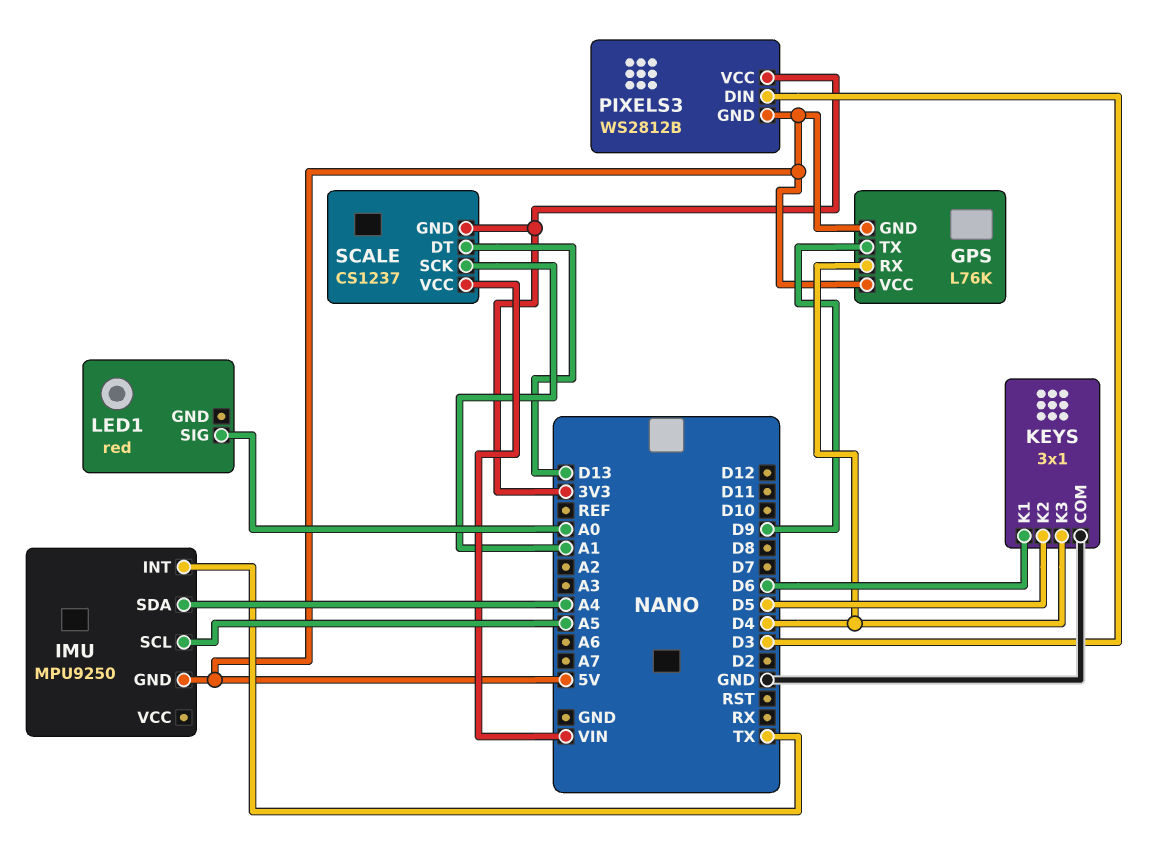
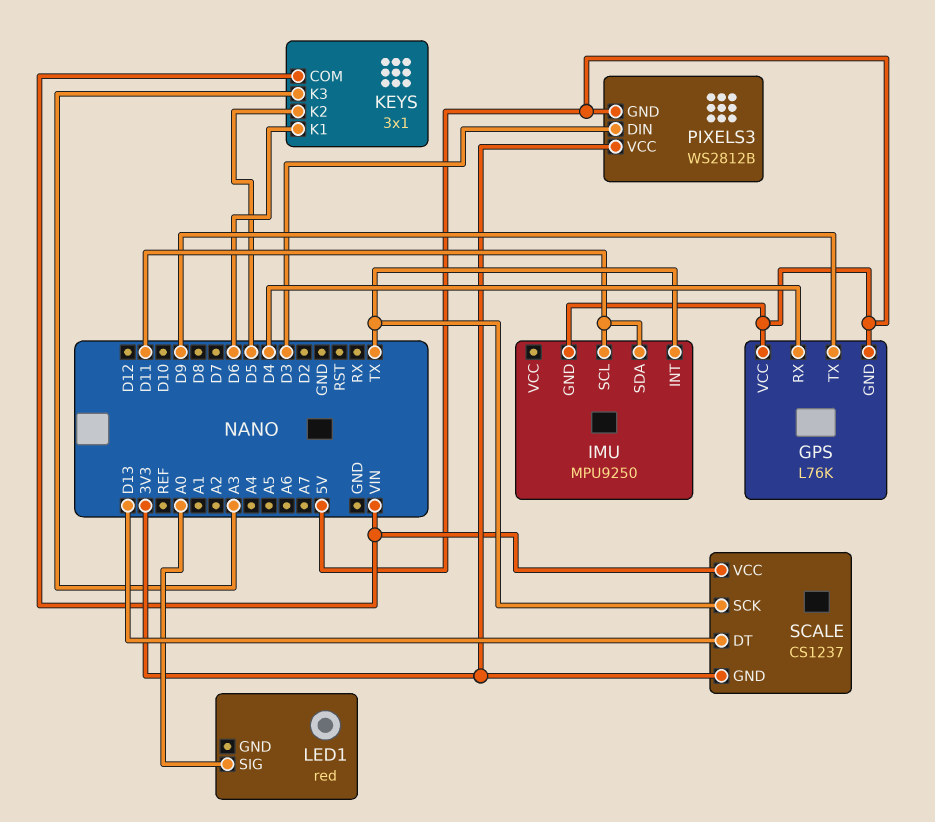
IMU pin SCL: A5 -> D11
IMU pin SDA: A4 -> D11
KEYS pin COM: GND -> VIN
KEYS pin K3: D4 -> A3
SCALE pin SCK: A1 -> TX

